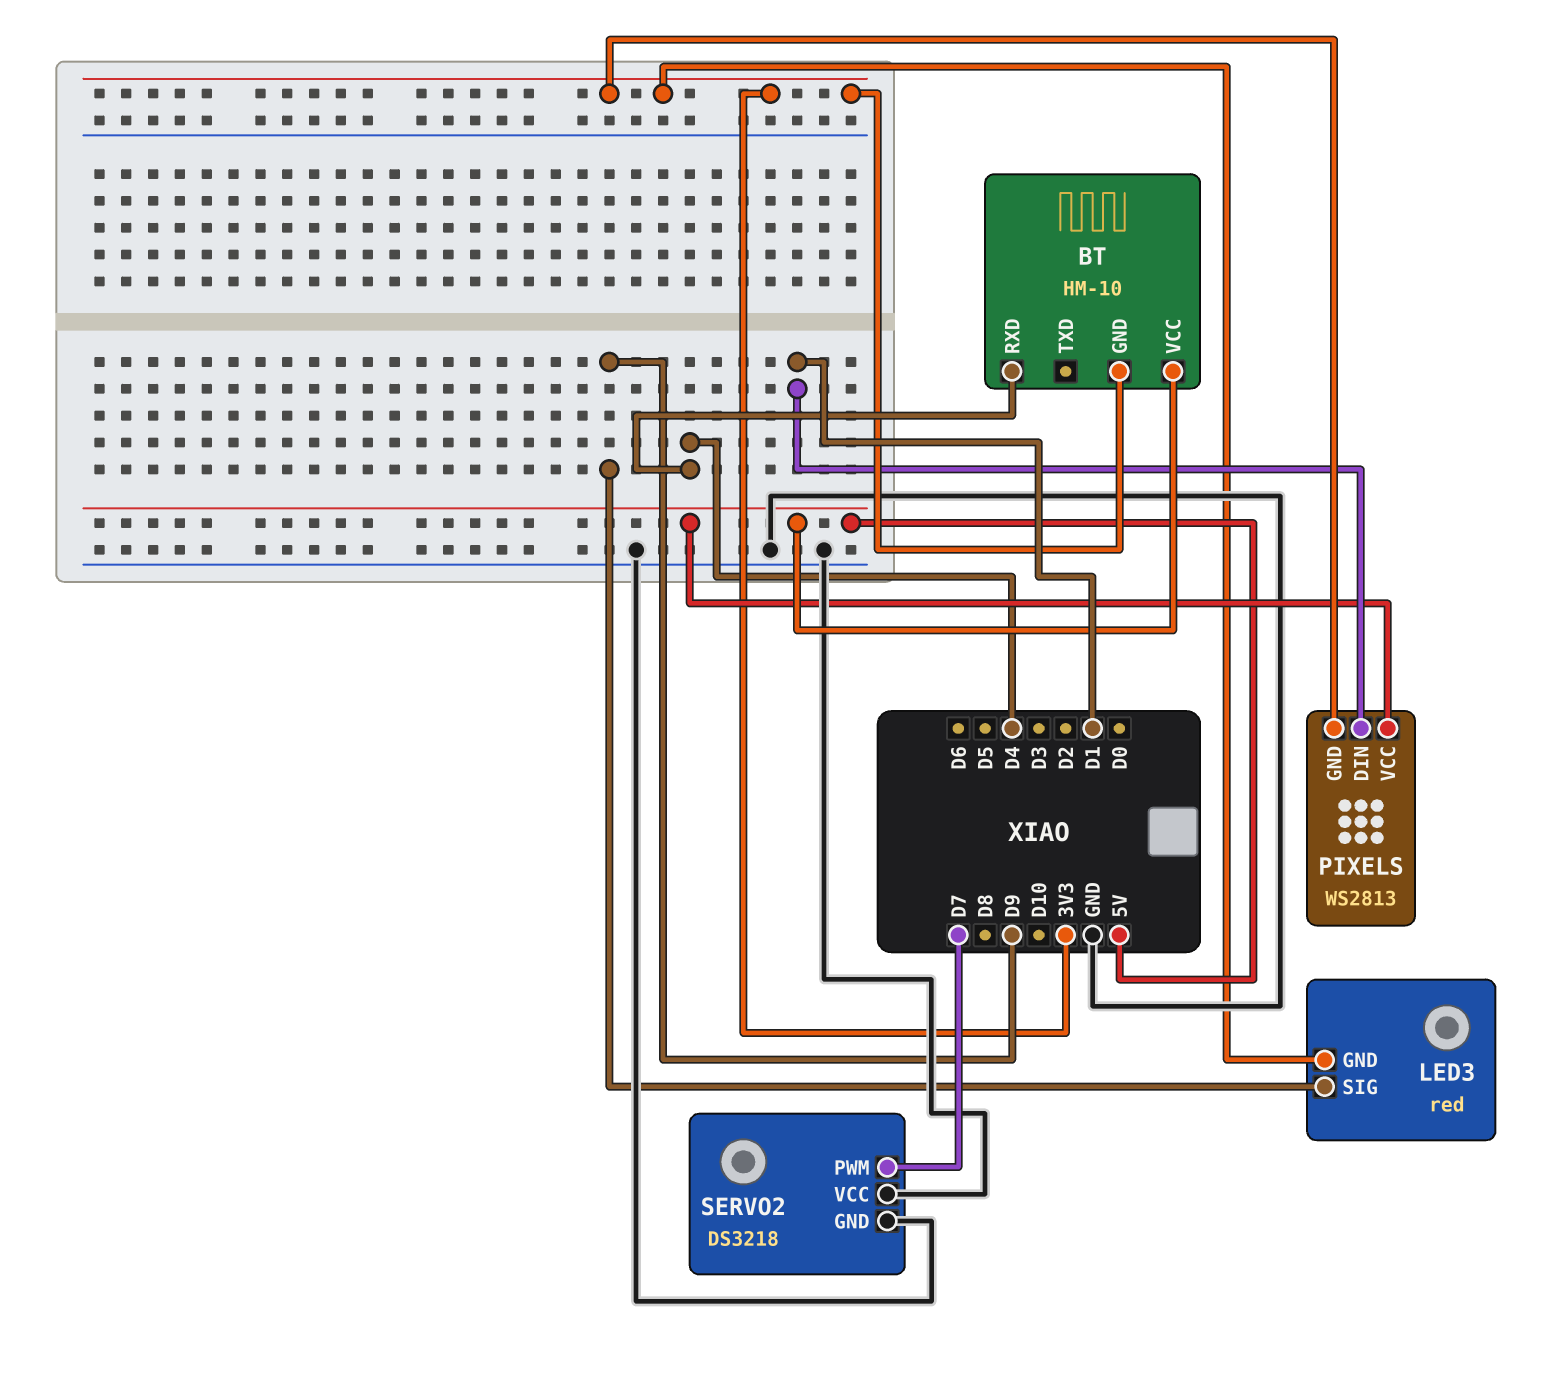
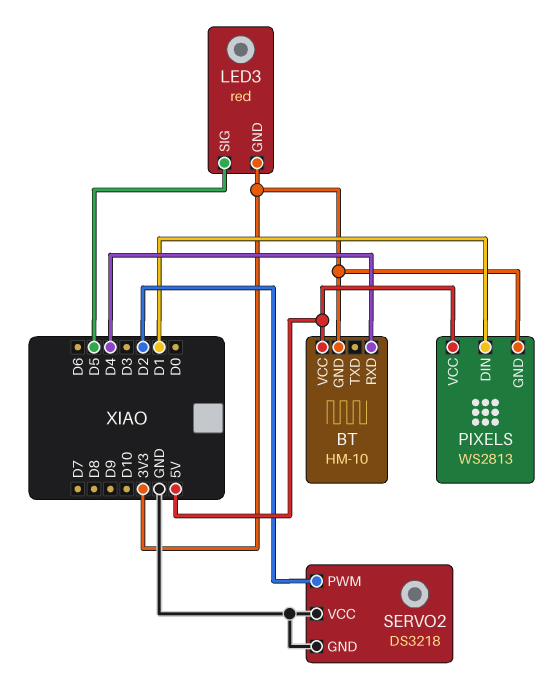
LED3 pin SIG: D9 -> D5
SERVO2 pin PWM: D7 -> D2

